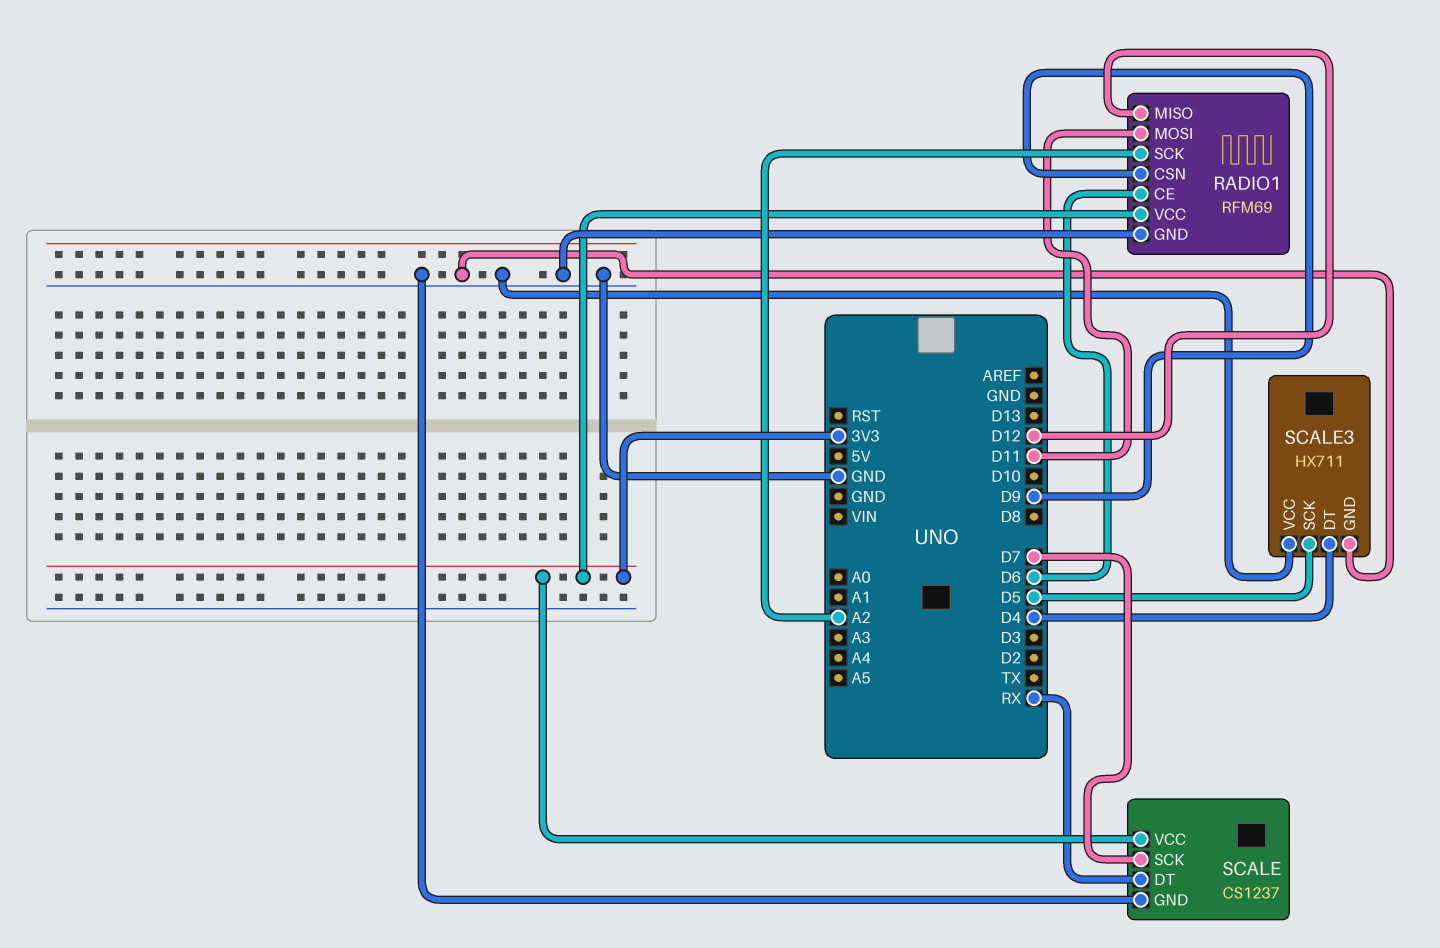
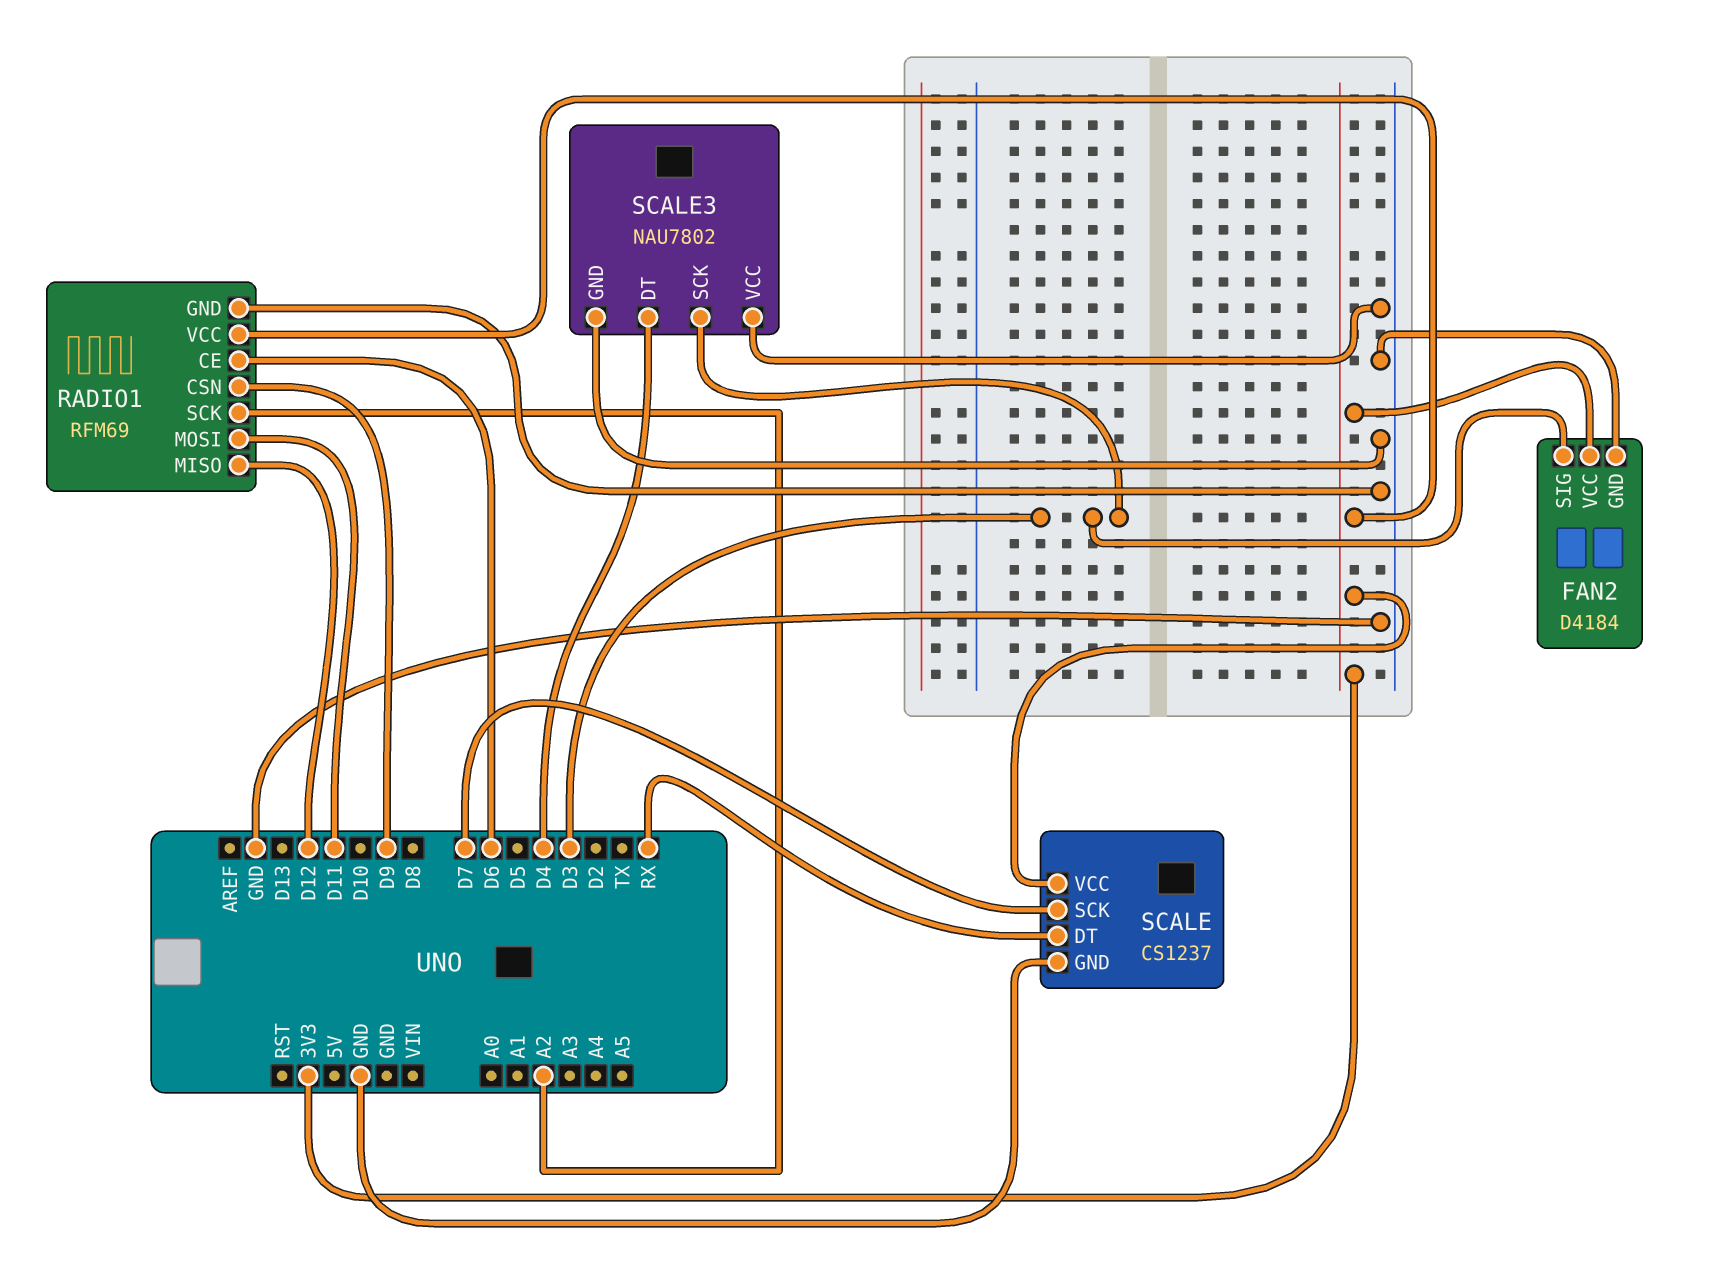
FAN2: none -> D4184
FAN2 pin GND: none -> GND
FAN2 pin SIG: none -> D3
FAN2 pin VCC: none -> 3V3
SCALE3: HX711 -> NAU7802
SCALE3 pin SCK: D5 -> D3

